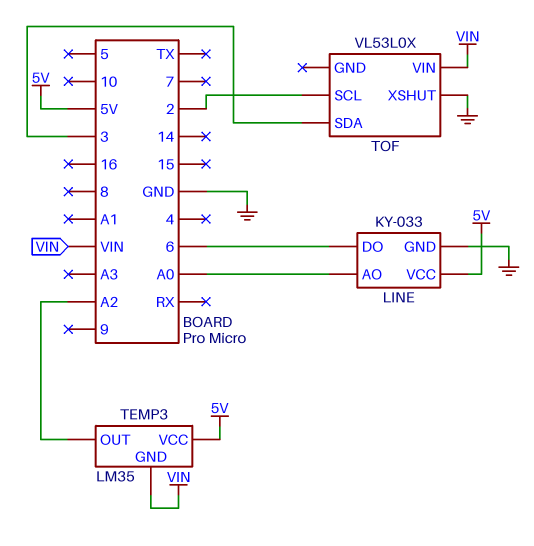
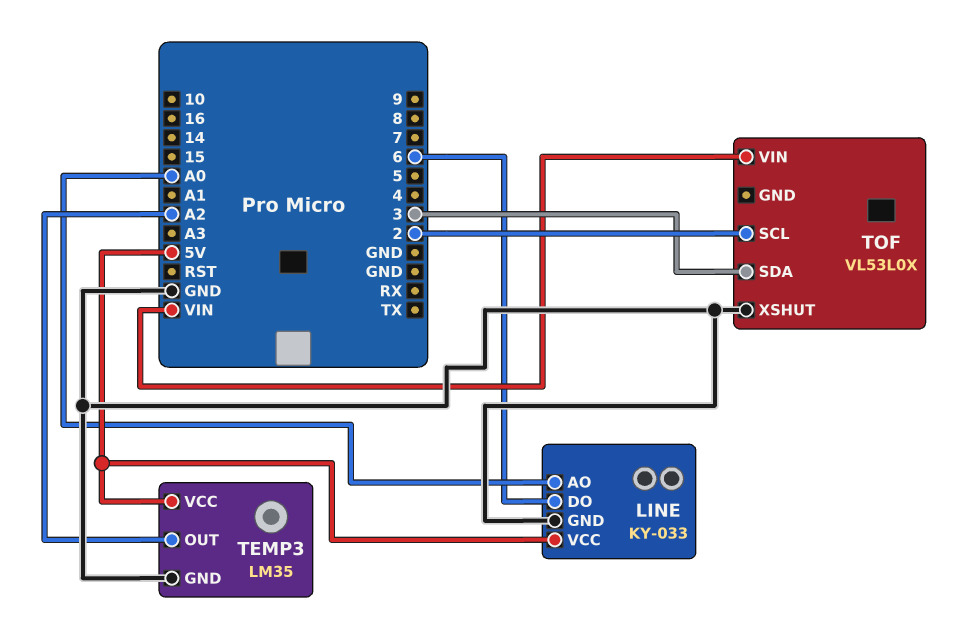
TEMP3 pin GND: VIN -> GND

